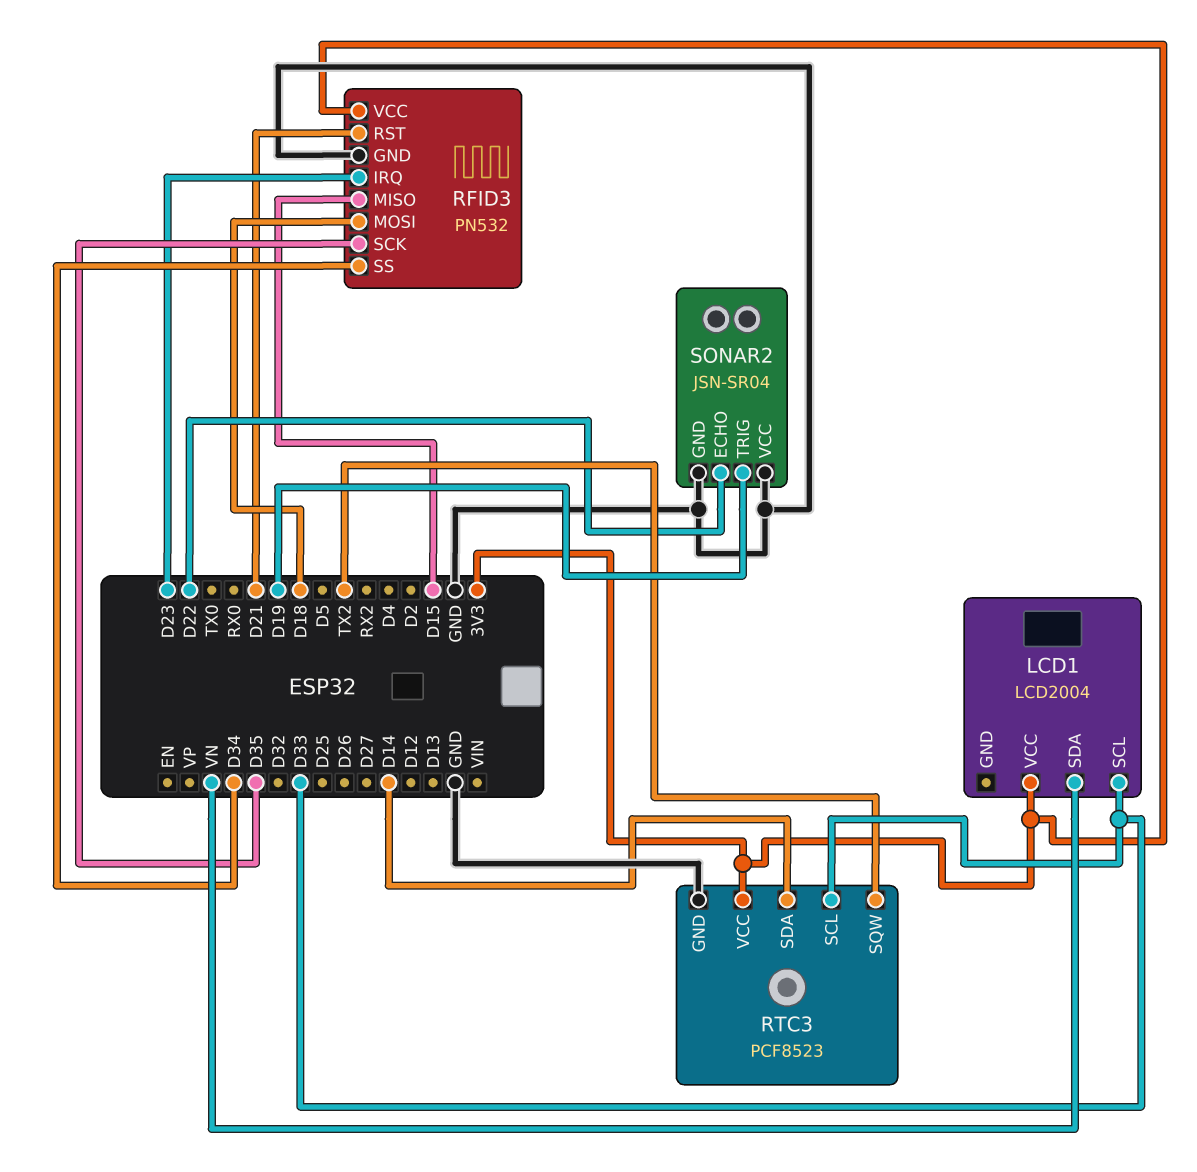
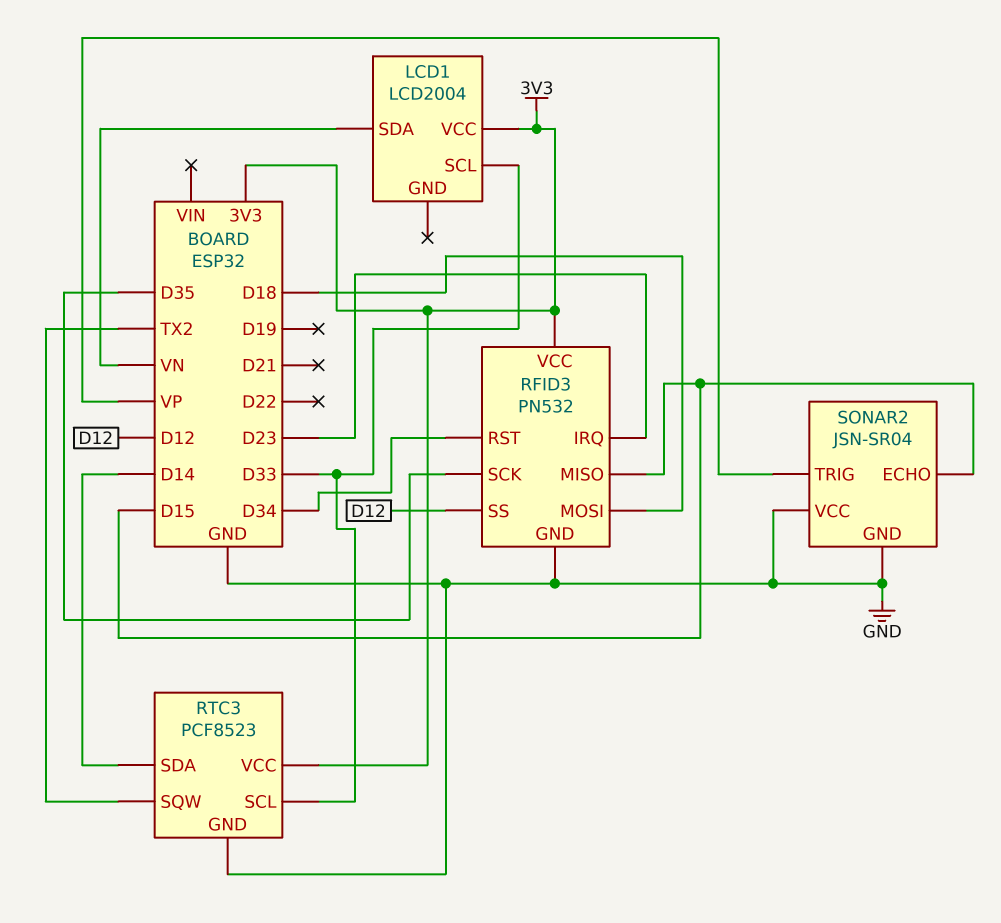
RFID3 pin RST: D21 -> D34
RFID3 pin SS: D34 -> D12
SONAR2 pin ECHO: D22 -> D15
SONAR2 pin TRIG: D19 -> VP

